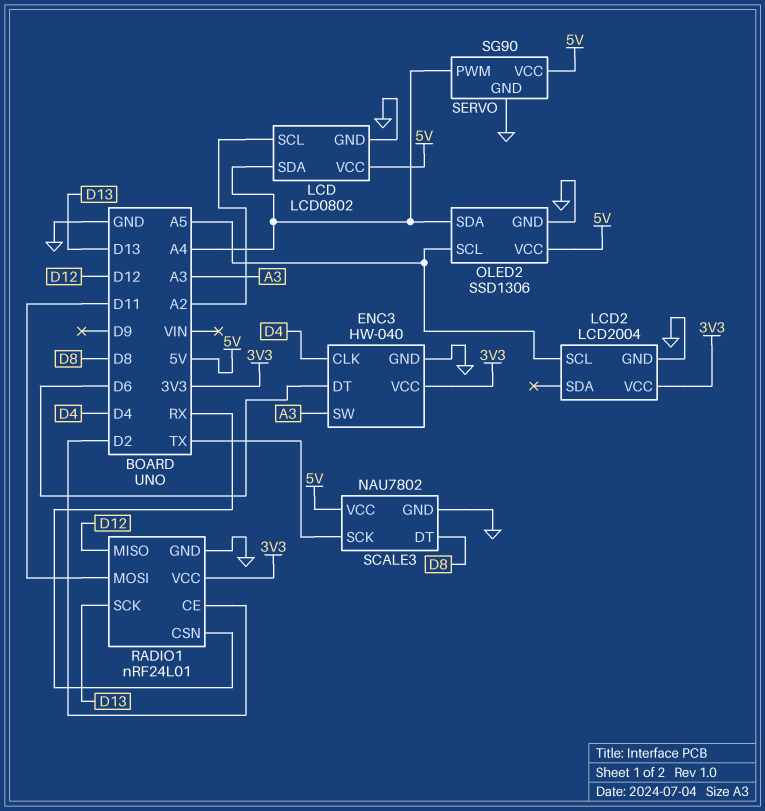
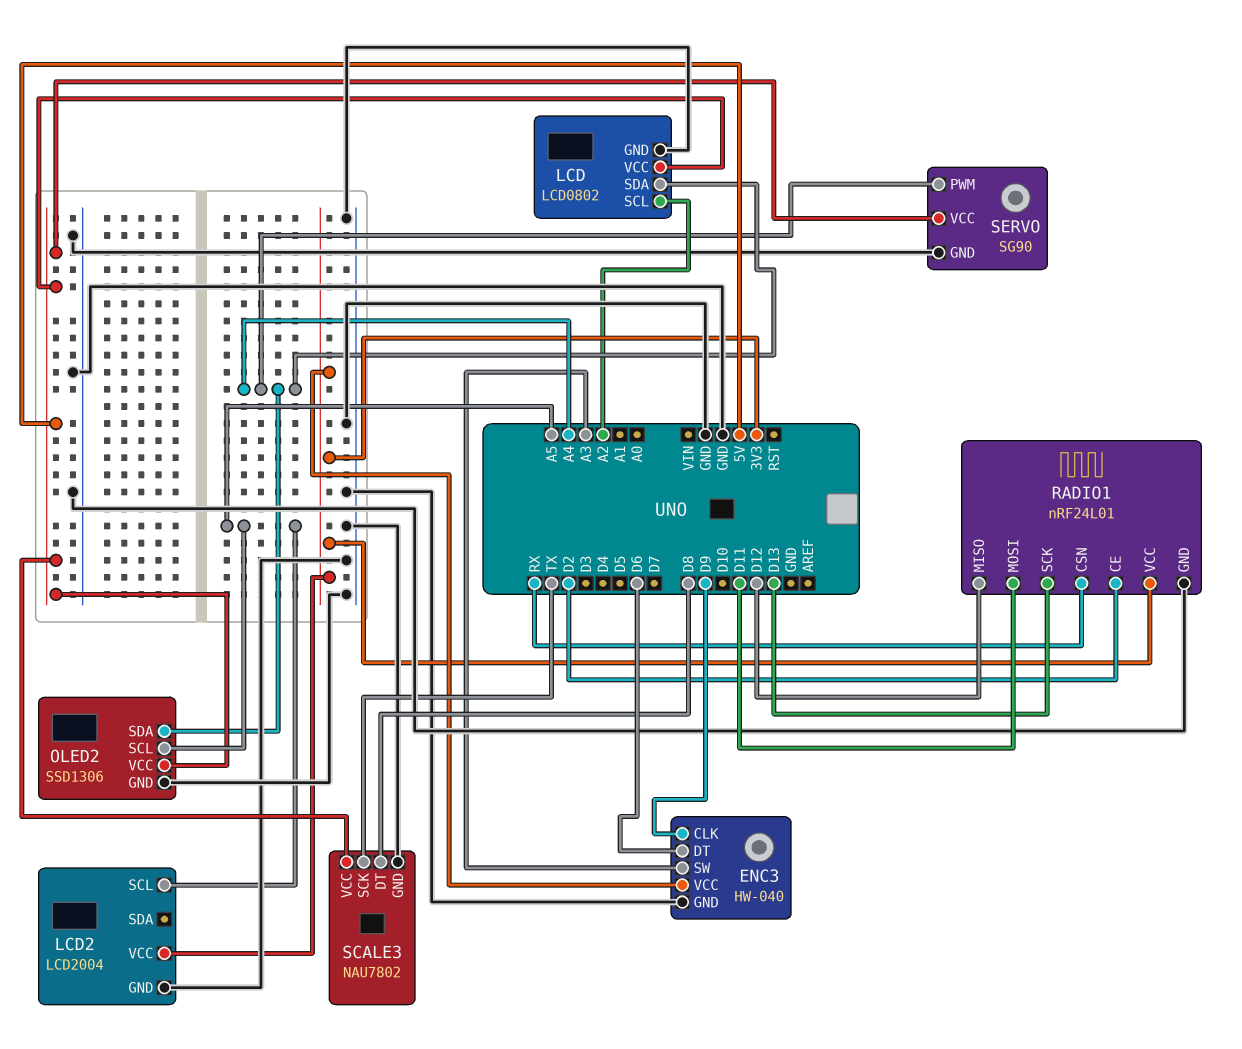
ENC3 pin CLK: D4 -> D9

